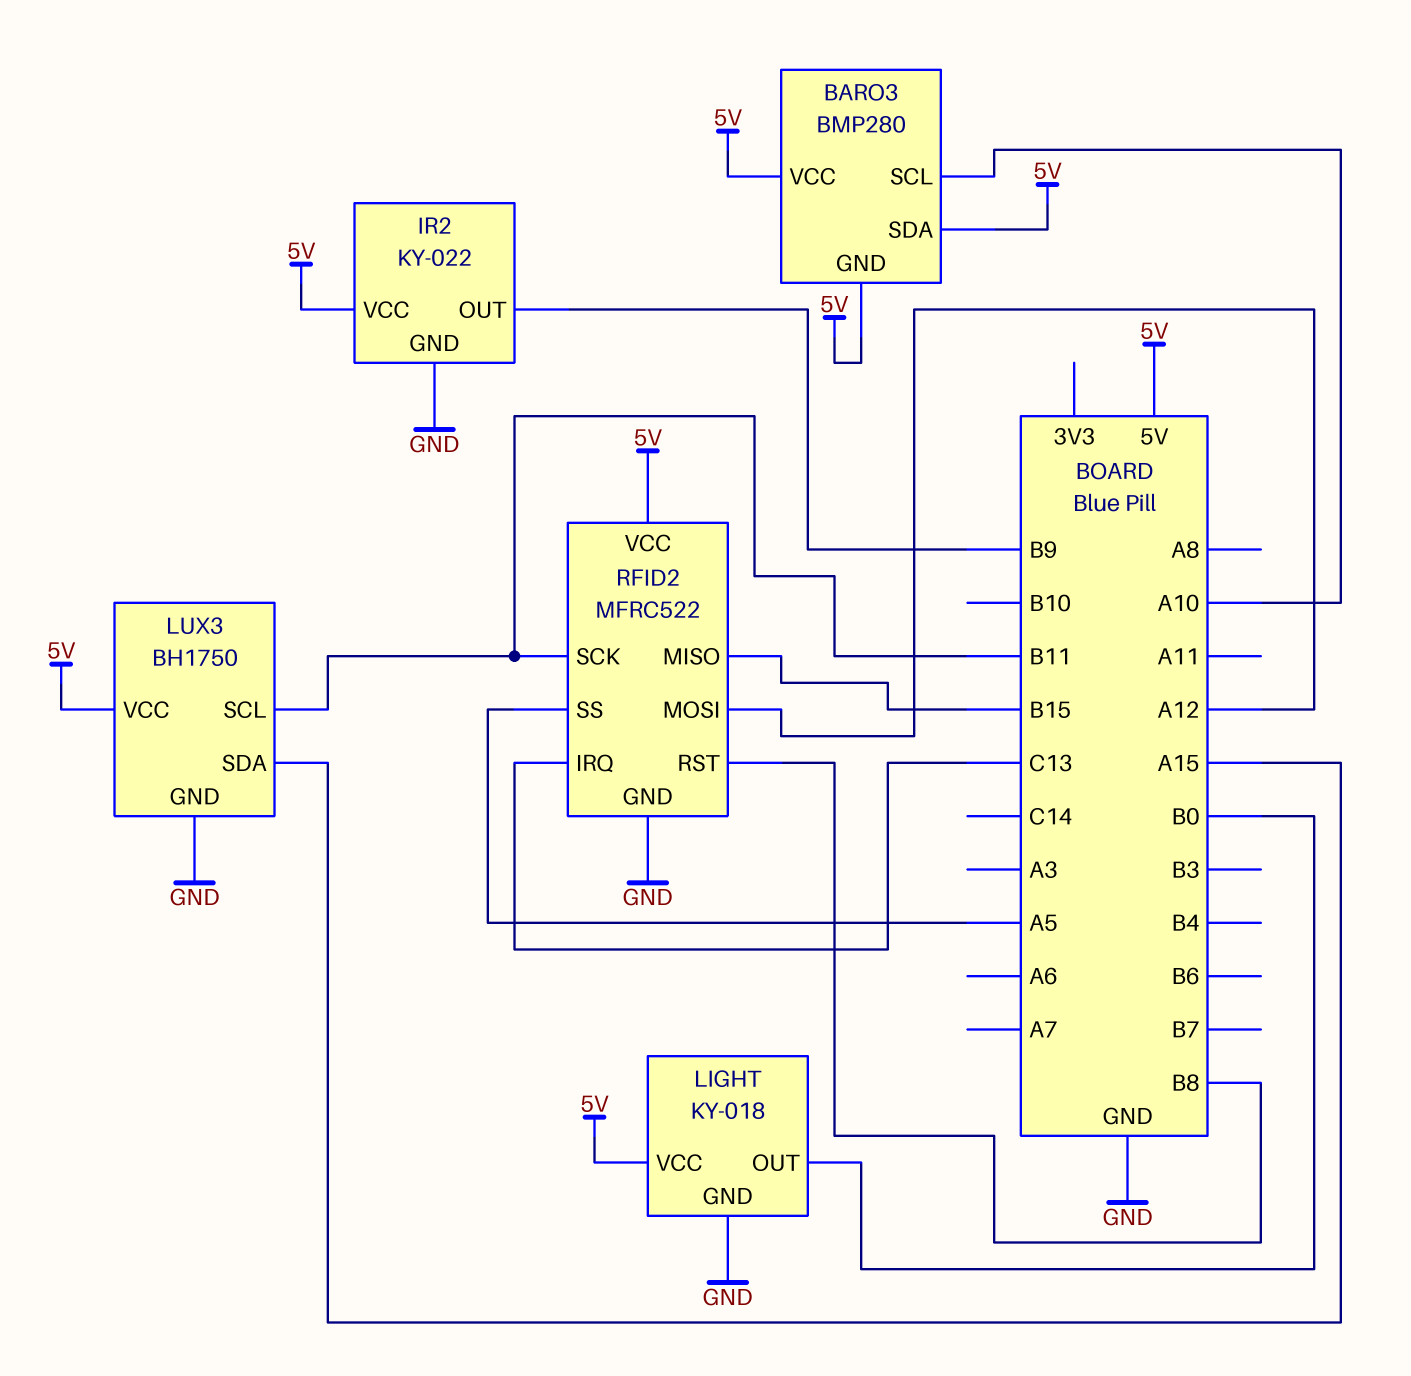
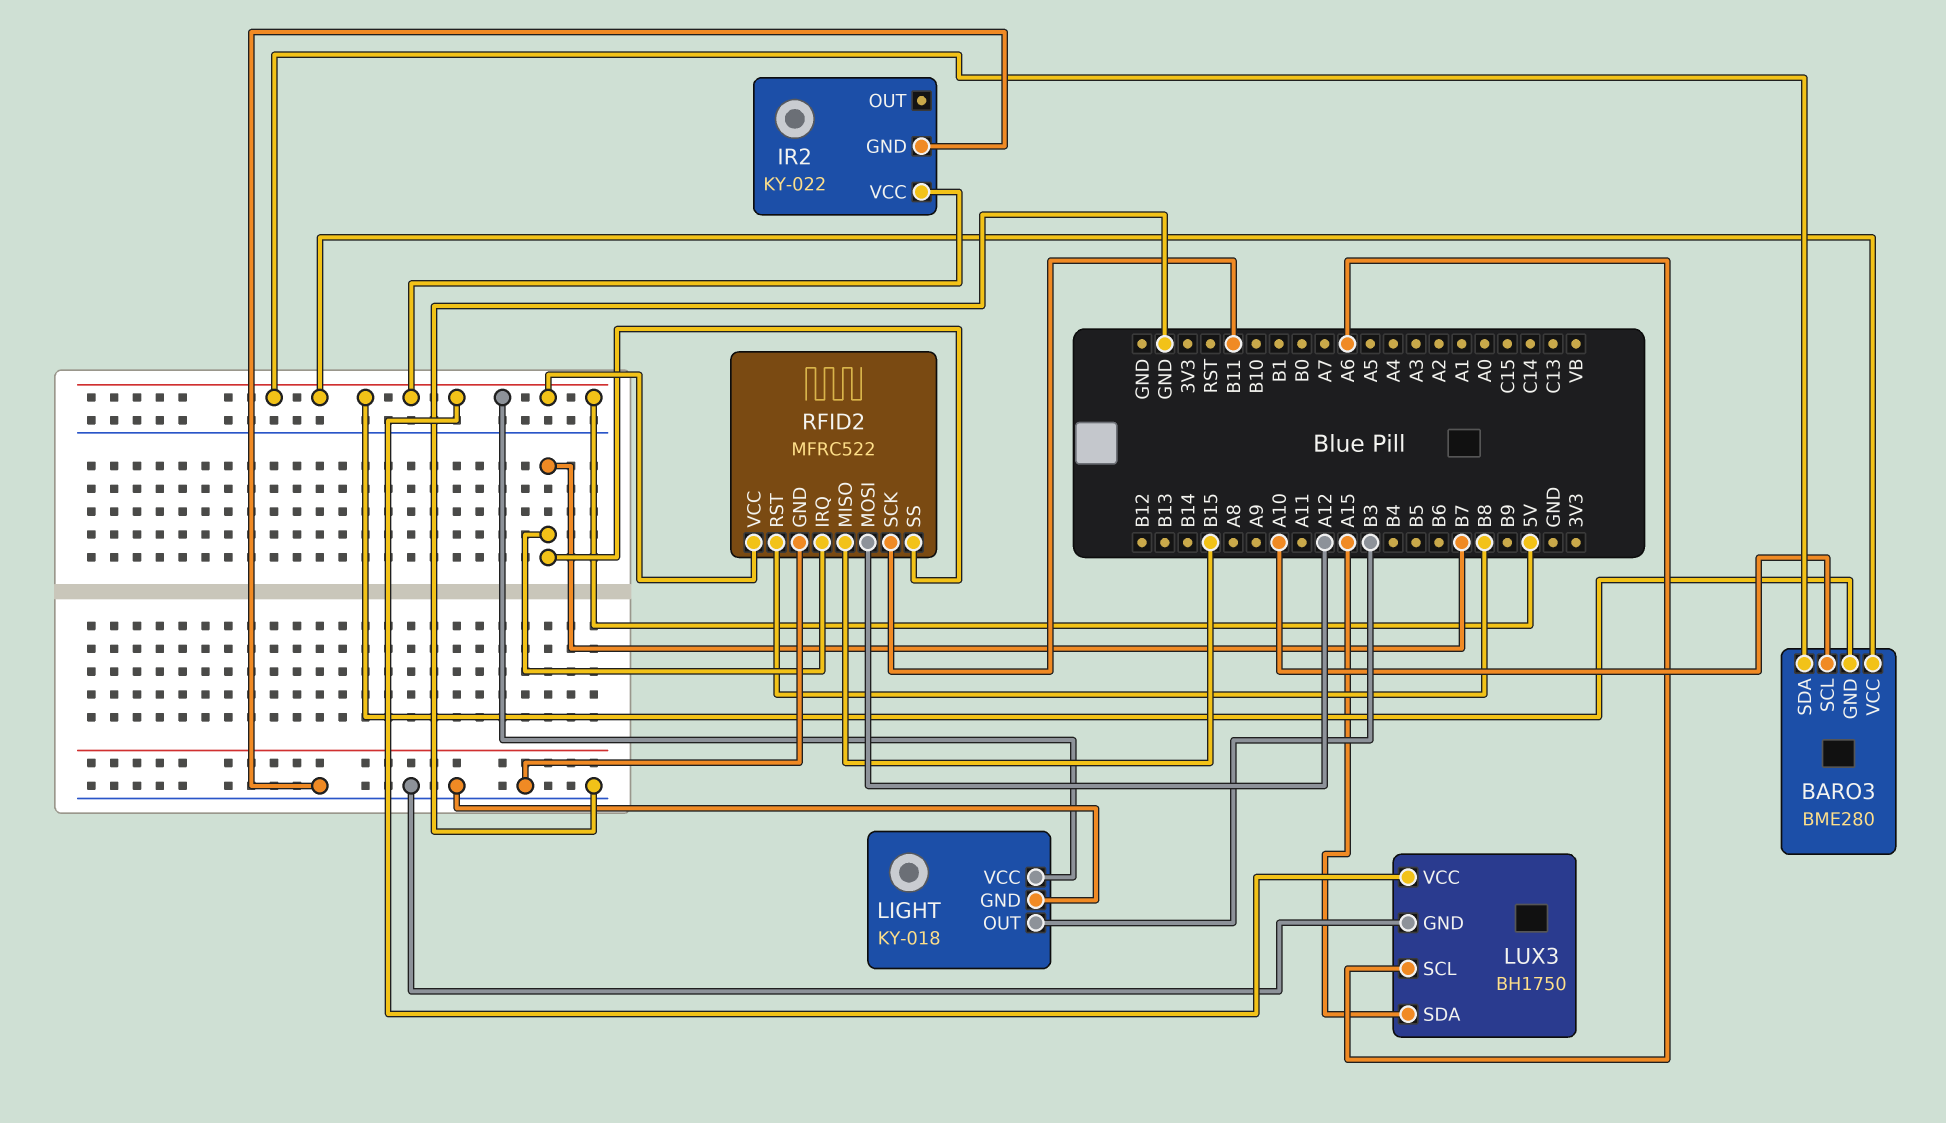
BARO3: BMP280 -> BME280
IR2 pin OUT: B9 -> none
LIGHT pin OUT: B0 -> B3
LUX3 pin SCL: B11 -> A6
RFID2 pin IRQ: C13 -> B7
RFID2 pin SS: A5 -> B7

